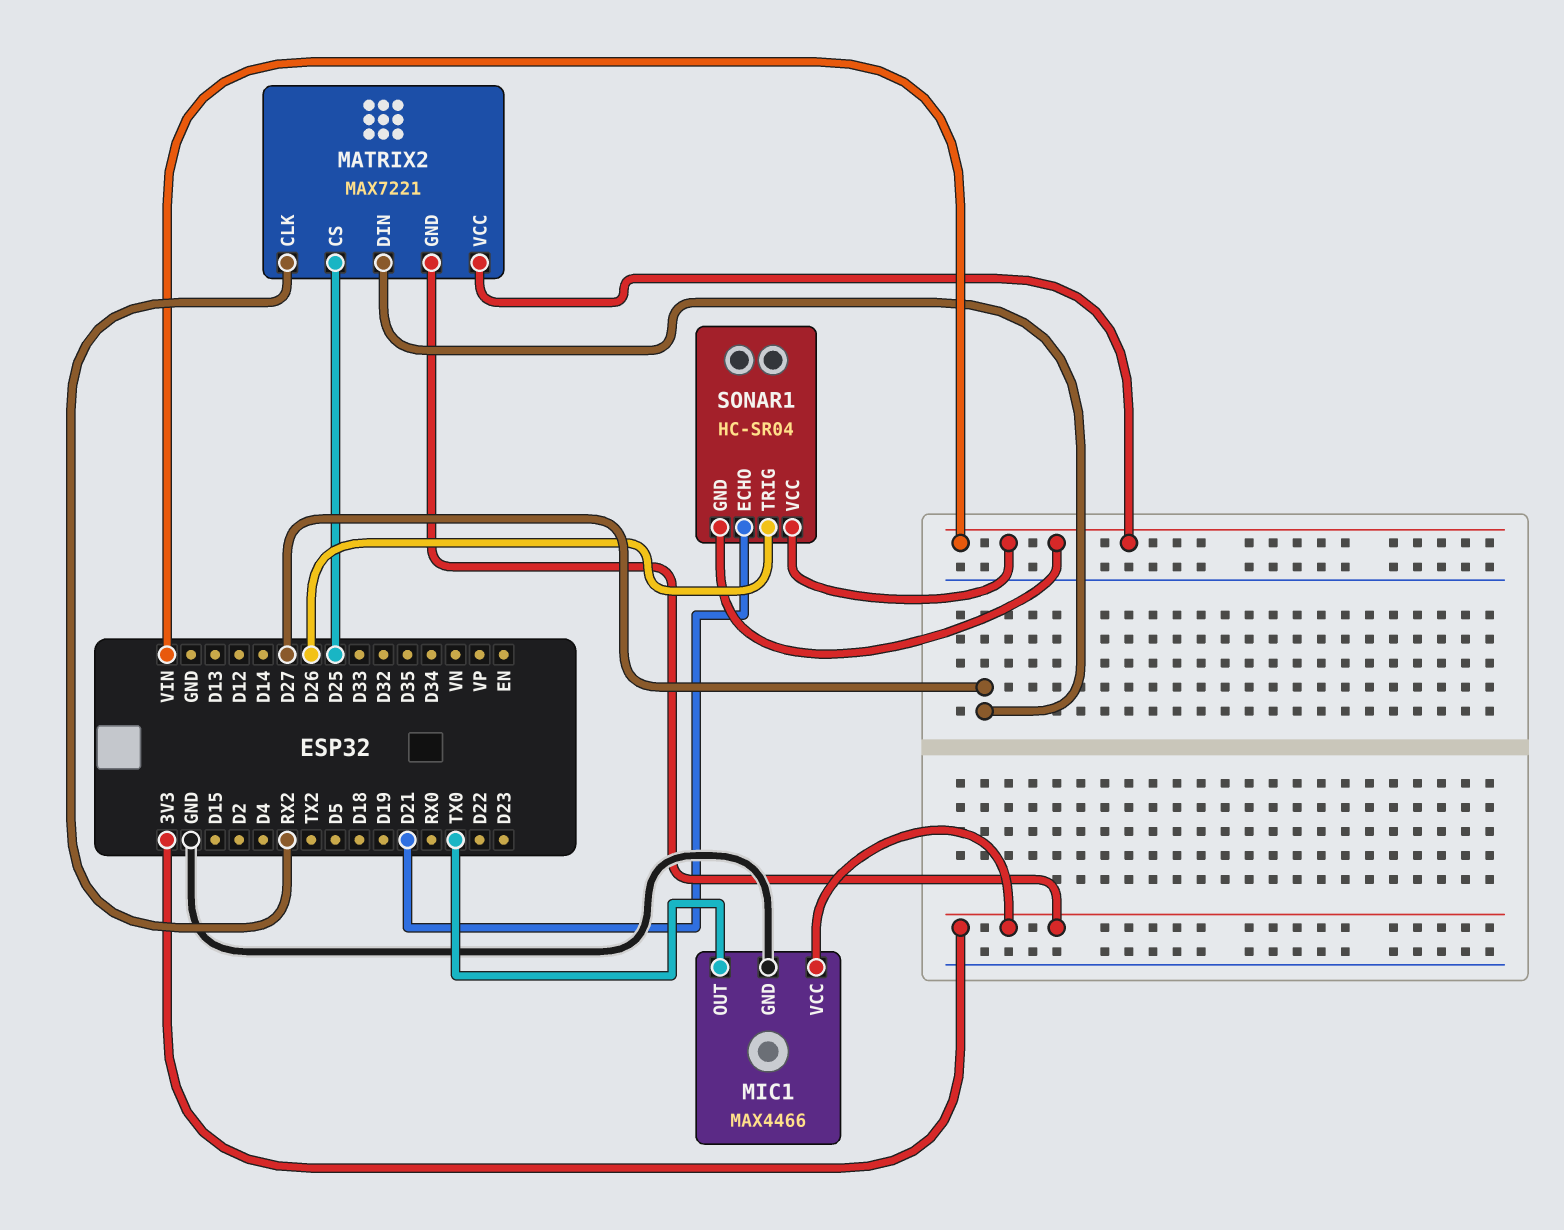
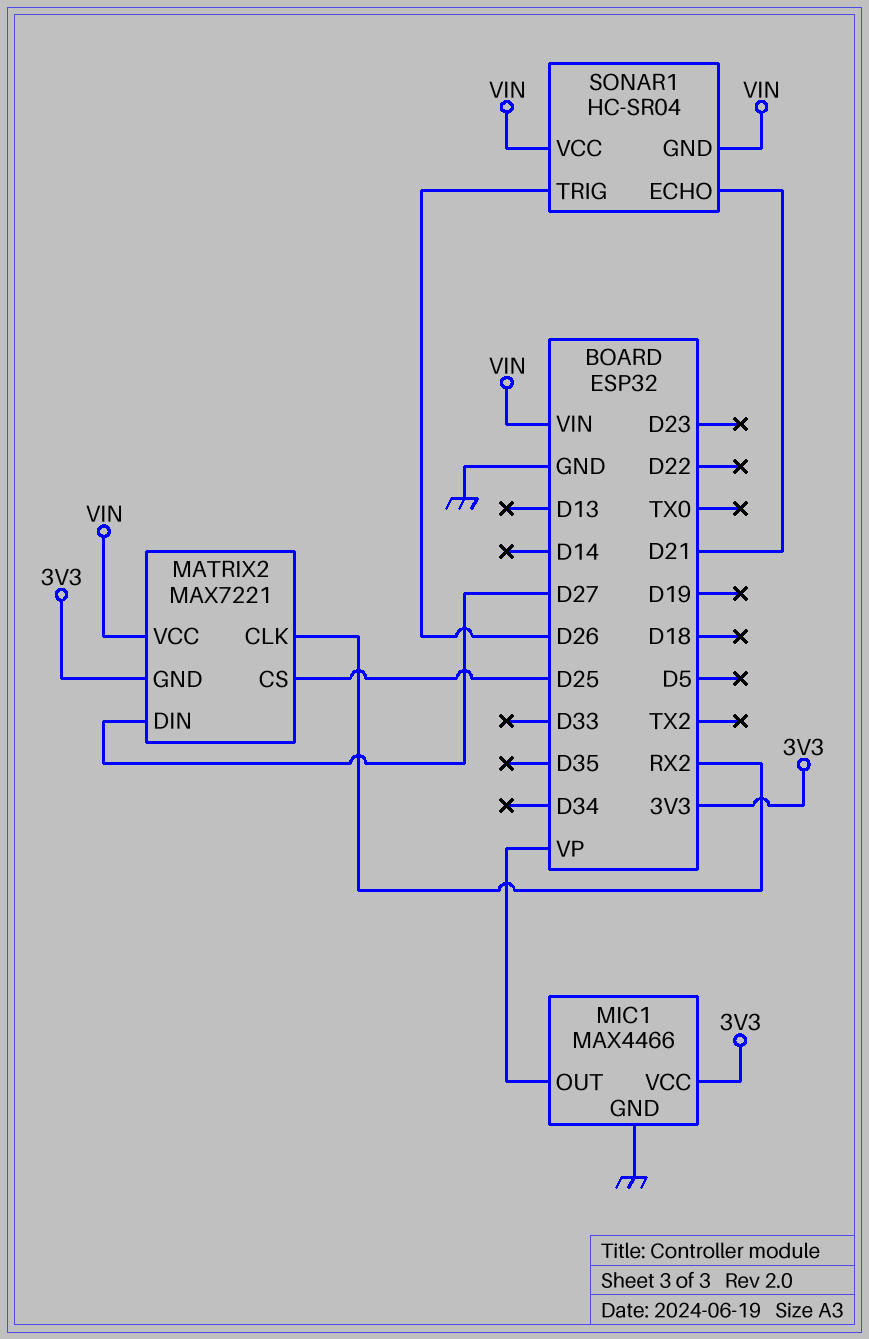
MIC1 pin OUT: TX0 -> VP

